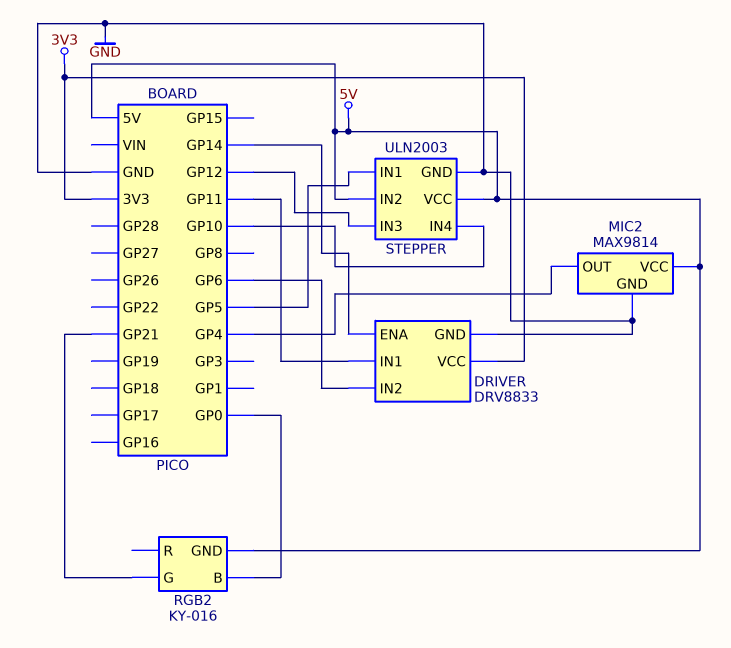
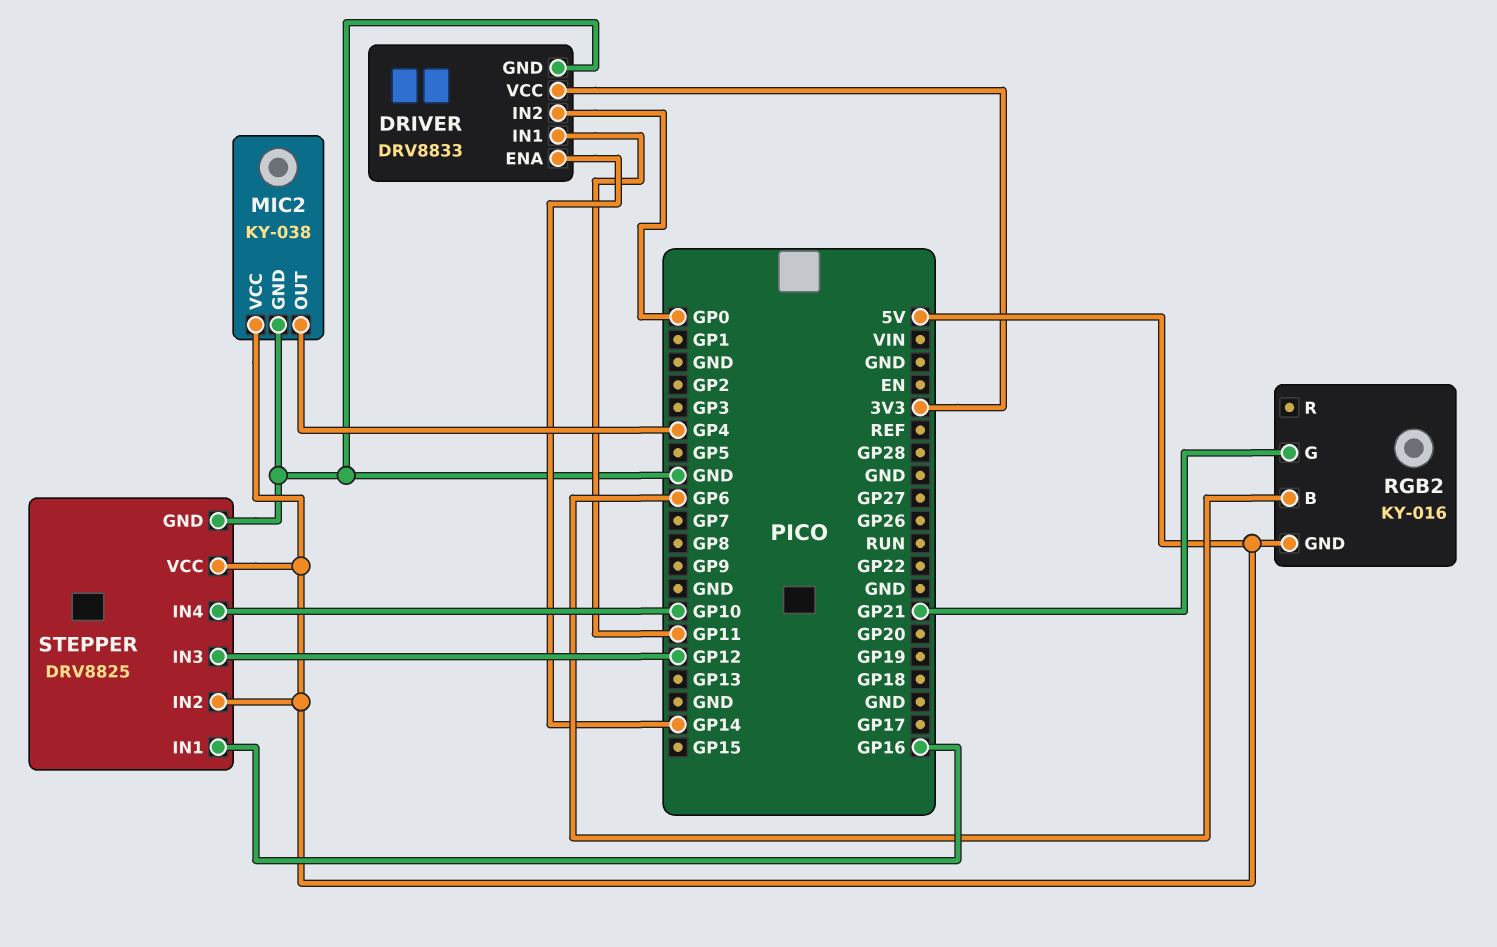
DRIVER pin IN2: GP6 -> GP0
MIC2: MAX9814 -> KY-038
RGB2 pin B: GP0 -> GP6
STEPPER: ULN2003 -> DRV8825
STEPPER pin IN1: GP5 -> GP16

